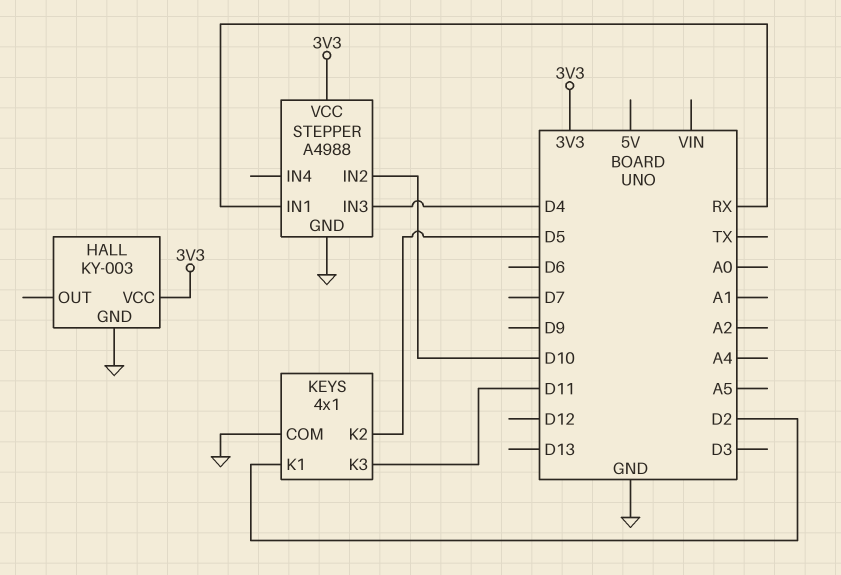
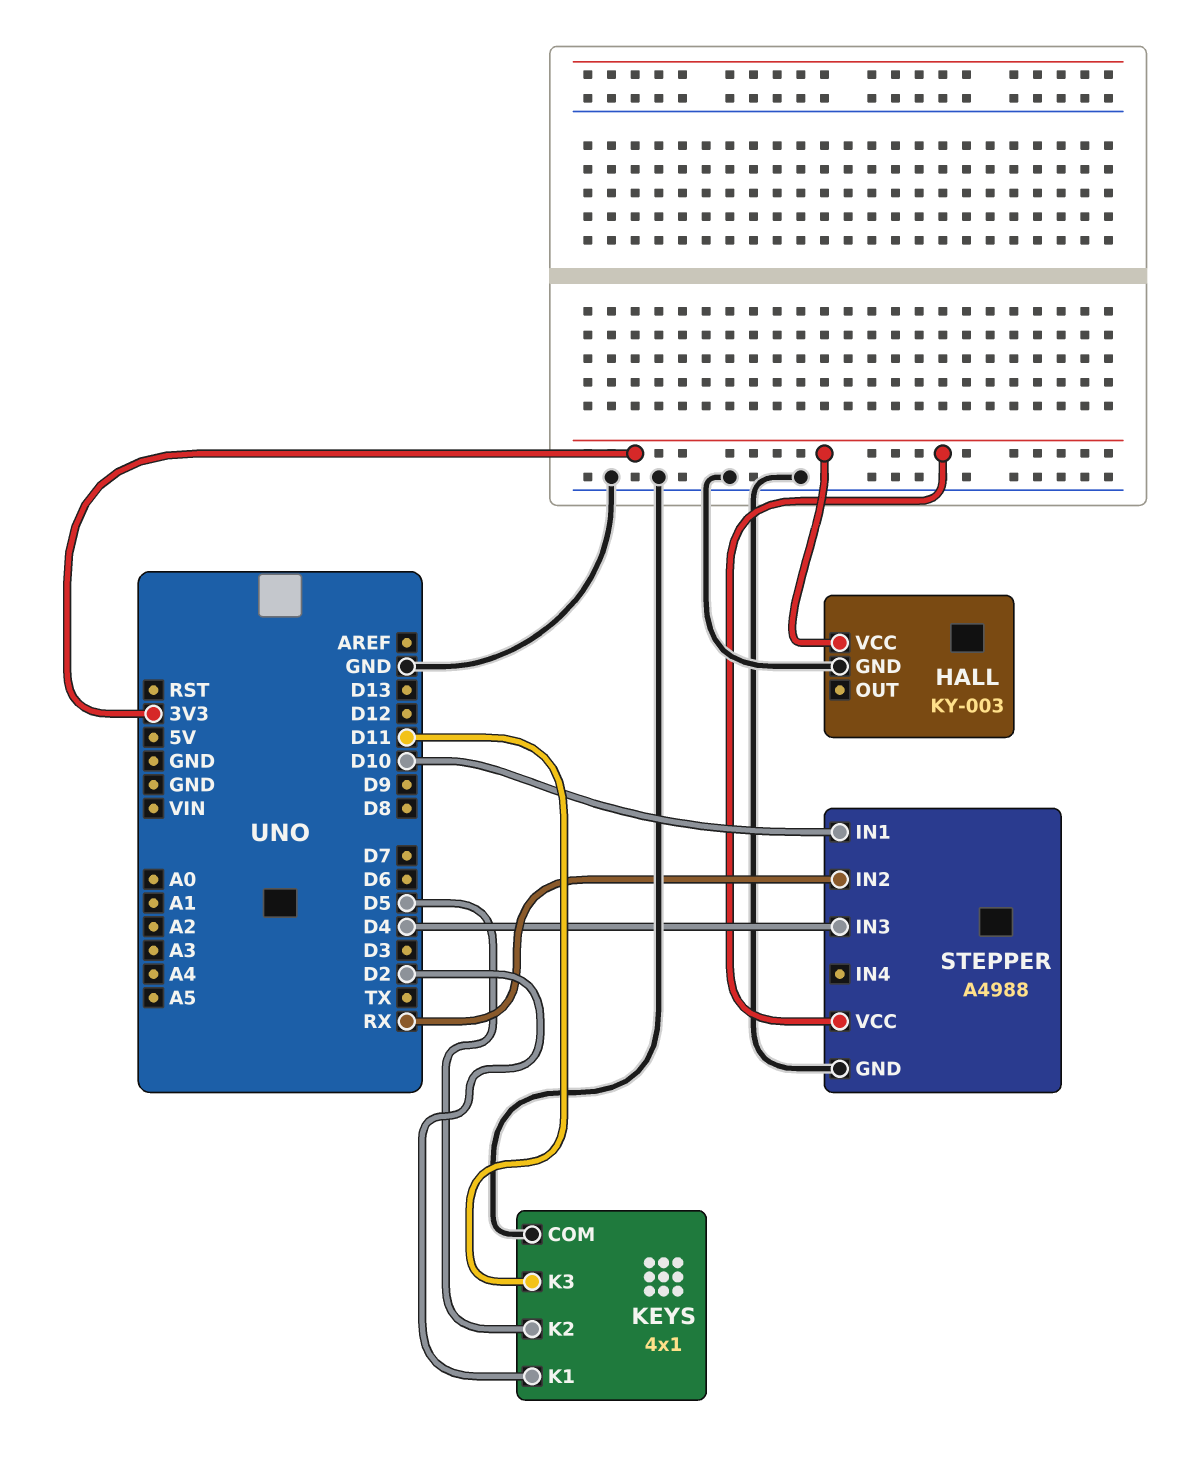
STEPPER pin IN1: RX -> D10
STEPPER pin IN2: D10 -> RX

